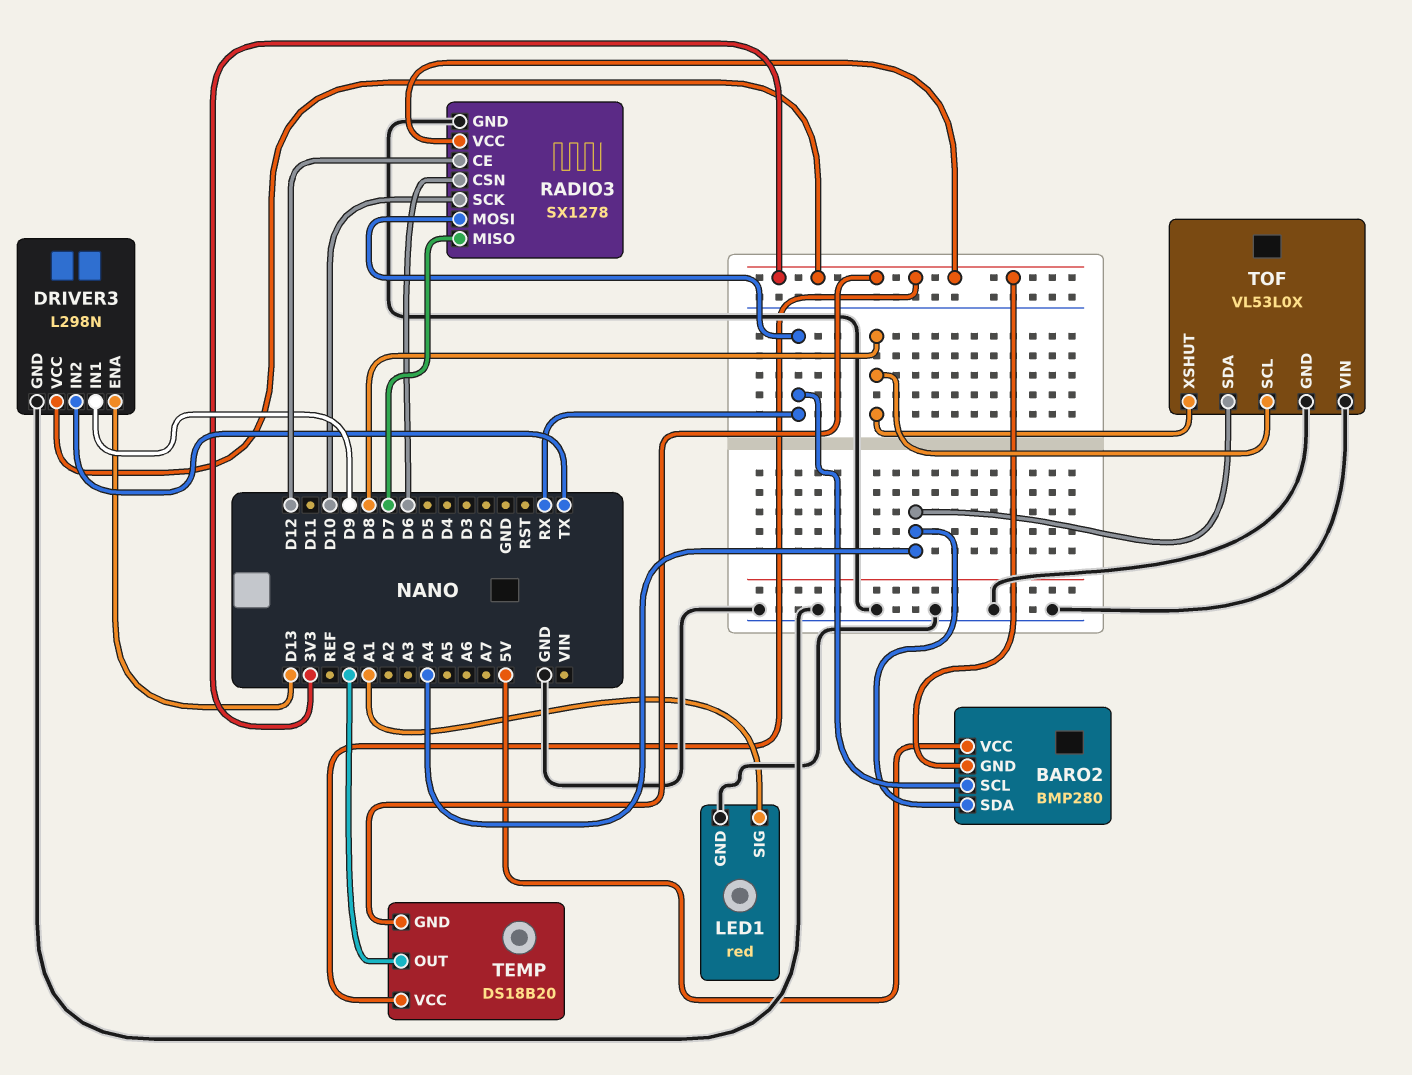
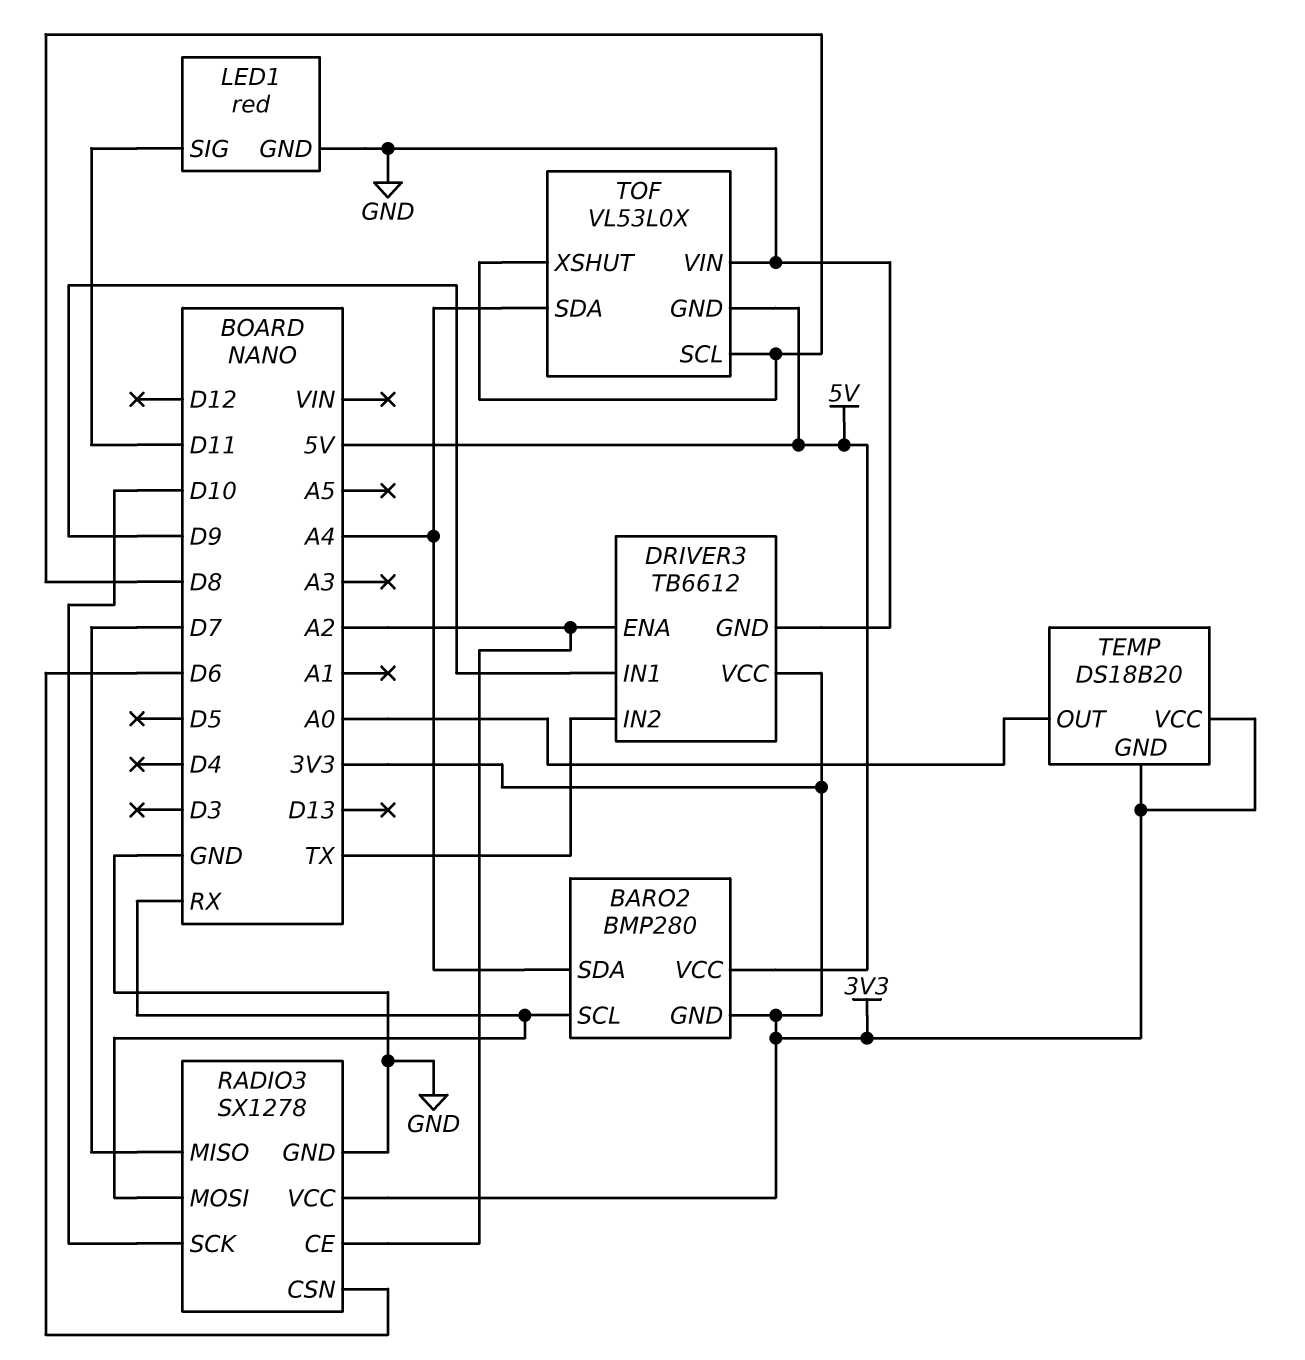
DRIVER3: L298N -> TB6612
DRIVER3 pin ENA: D13 -> A2
LED1 pin SIG: A1 -> D11
RADIO3 pin CE: D12 -> A2
TOF pin GND: GND -> 5V

